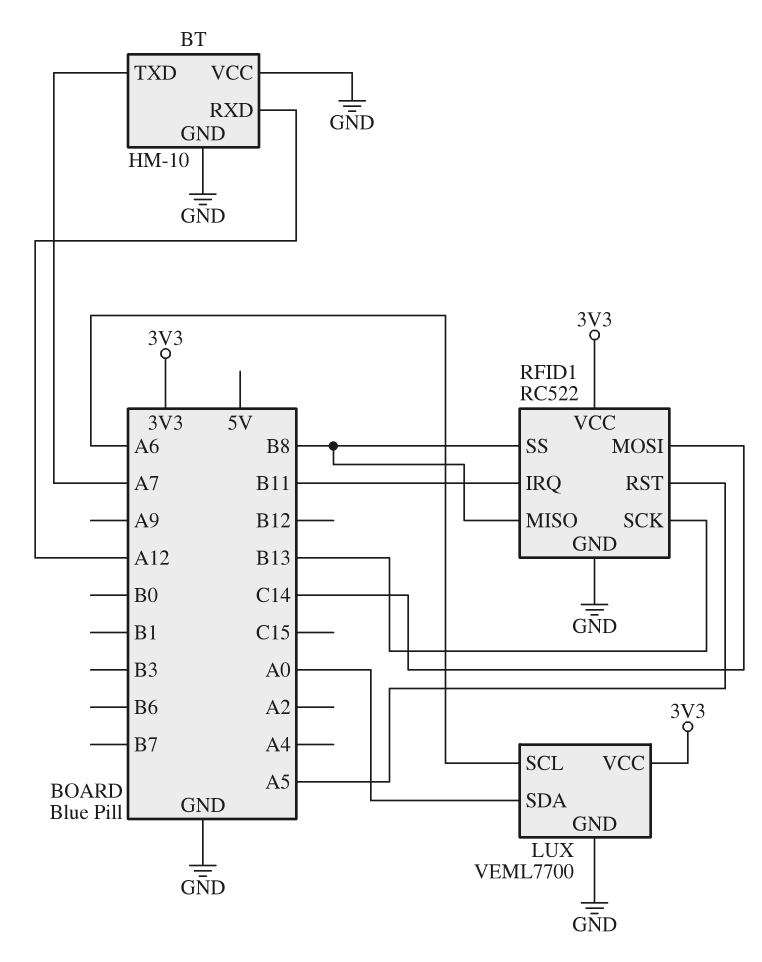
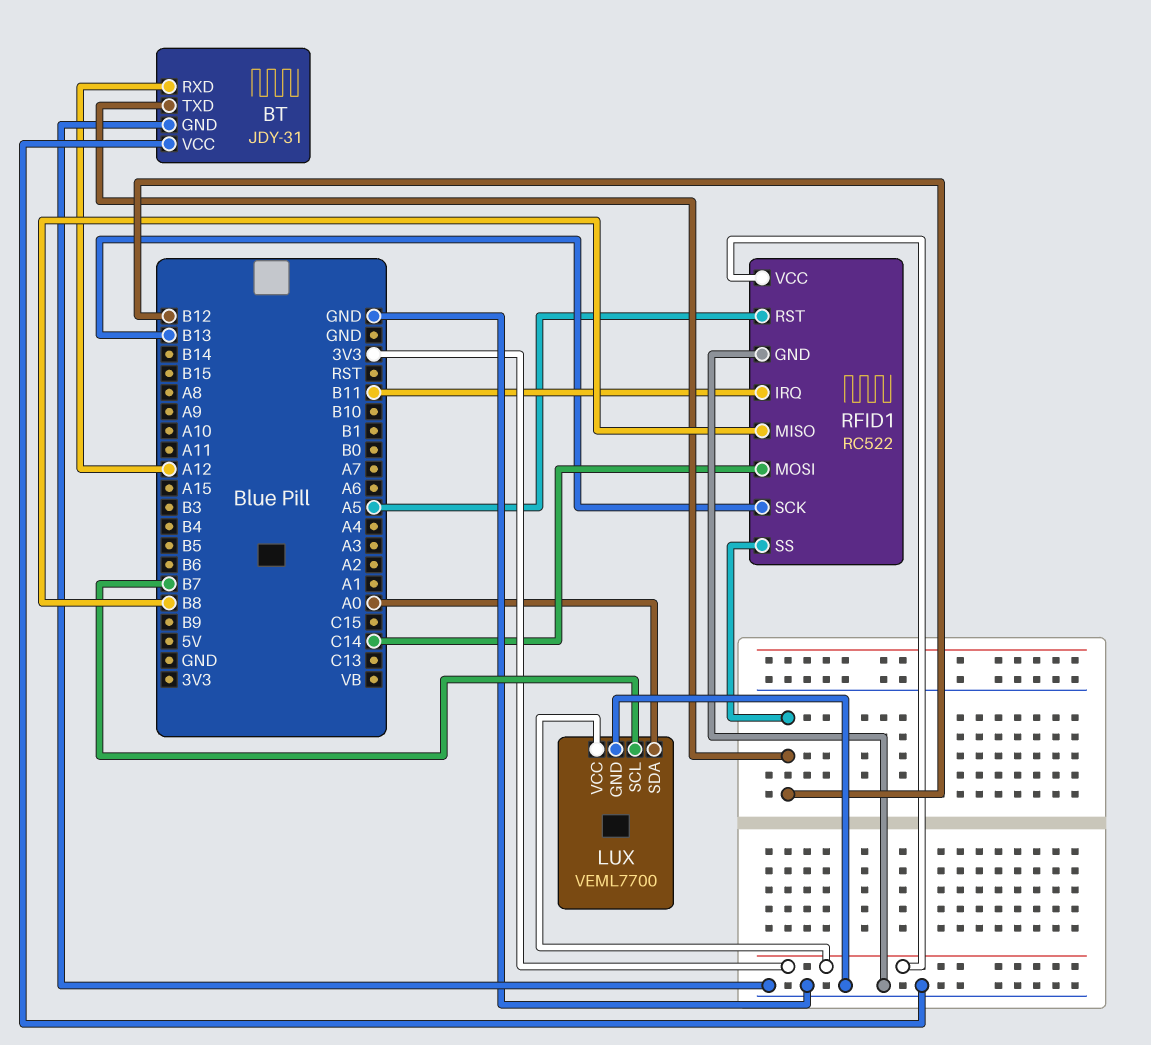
BT: HM-10 -> JDY-31
BT pin TXD: A7 -> B12
LUX pin SCL: A6 -> B7
RFID1 pin SS: B8 -> B12

